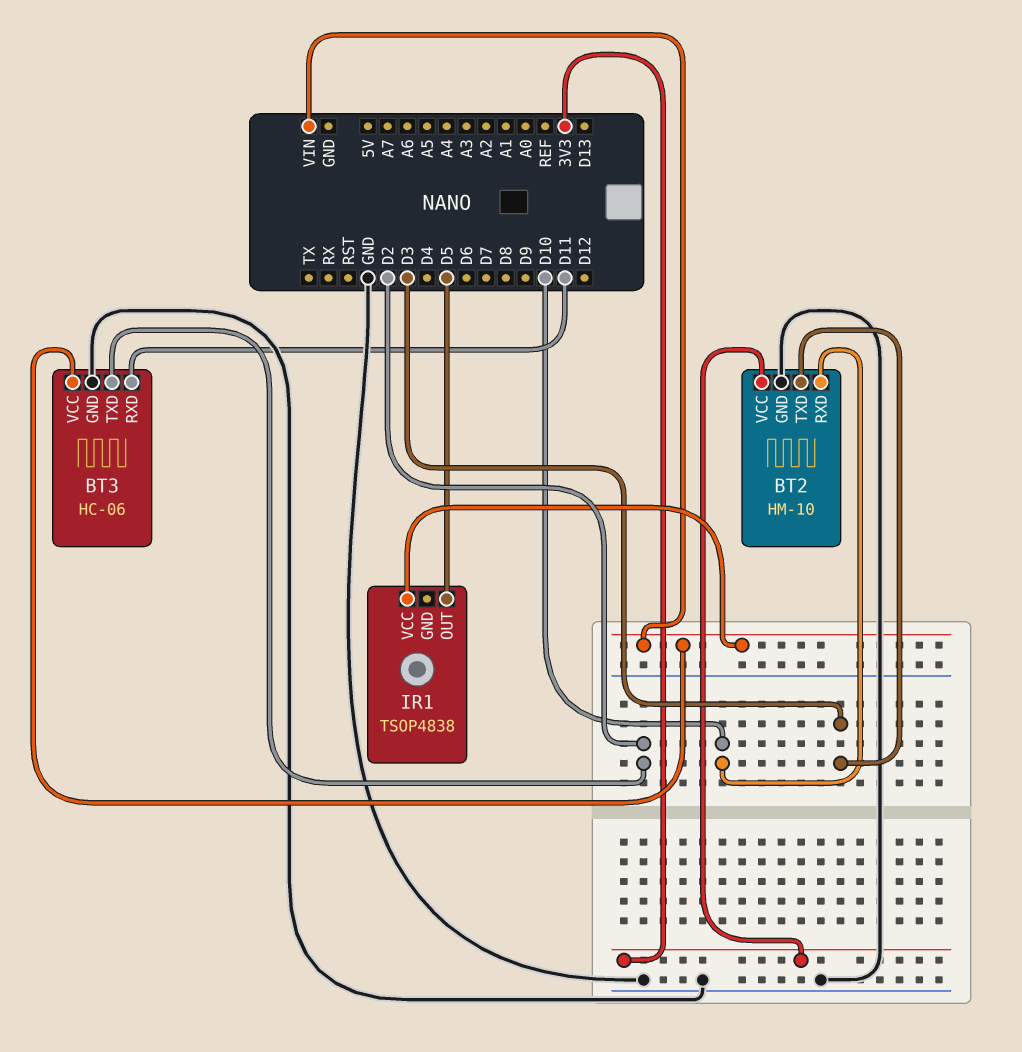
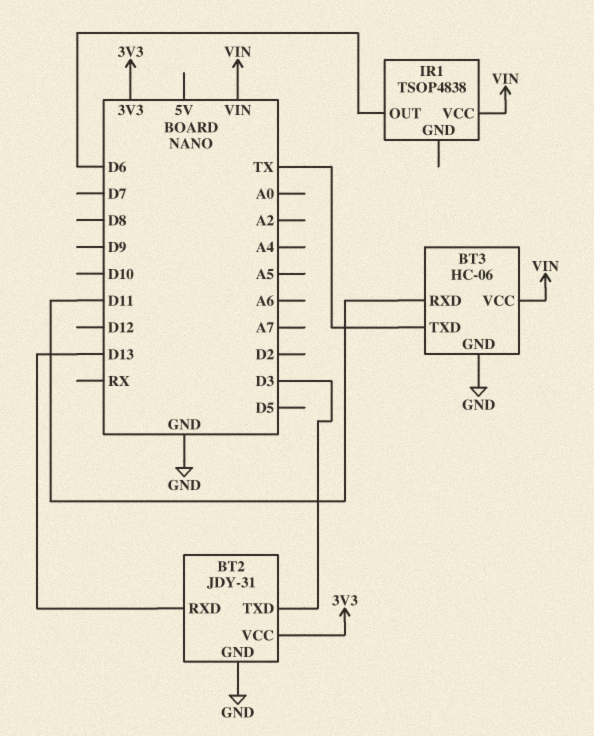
BT2: HM-10 -> JDY-31
BT2 pin RXD: D10 -> D13
BT3 pin TXD: D2 -> TX
IR1 pin OUT: D5 -> D6

